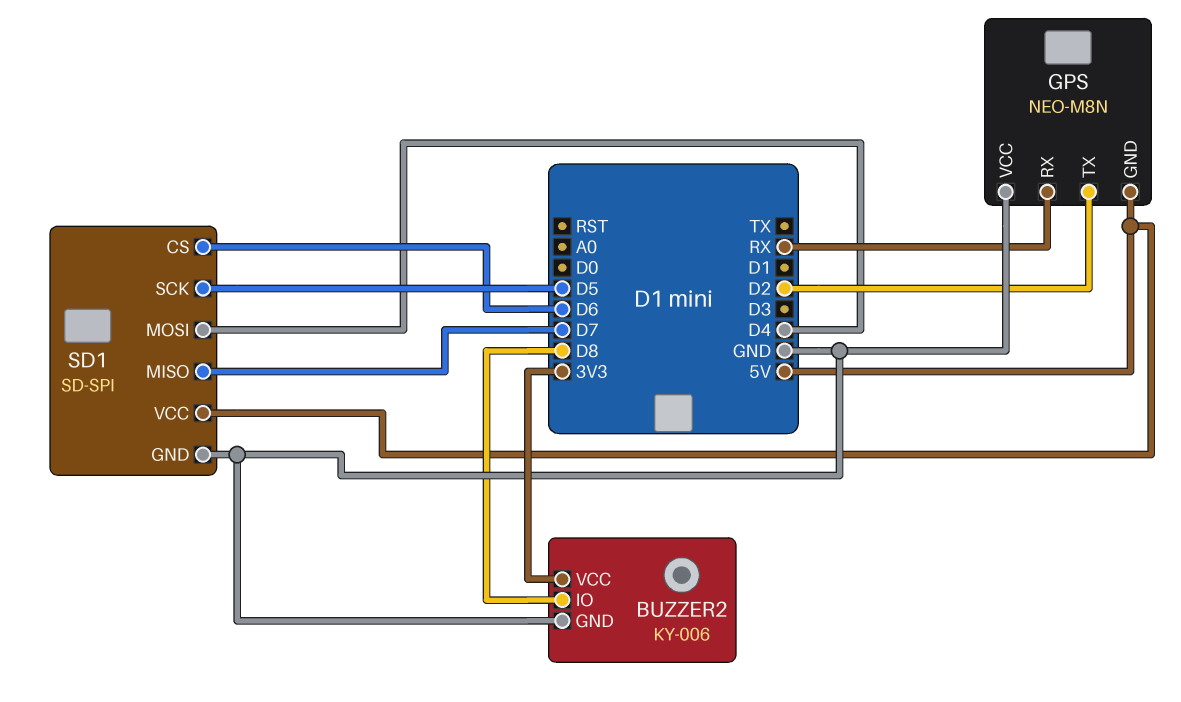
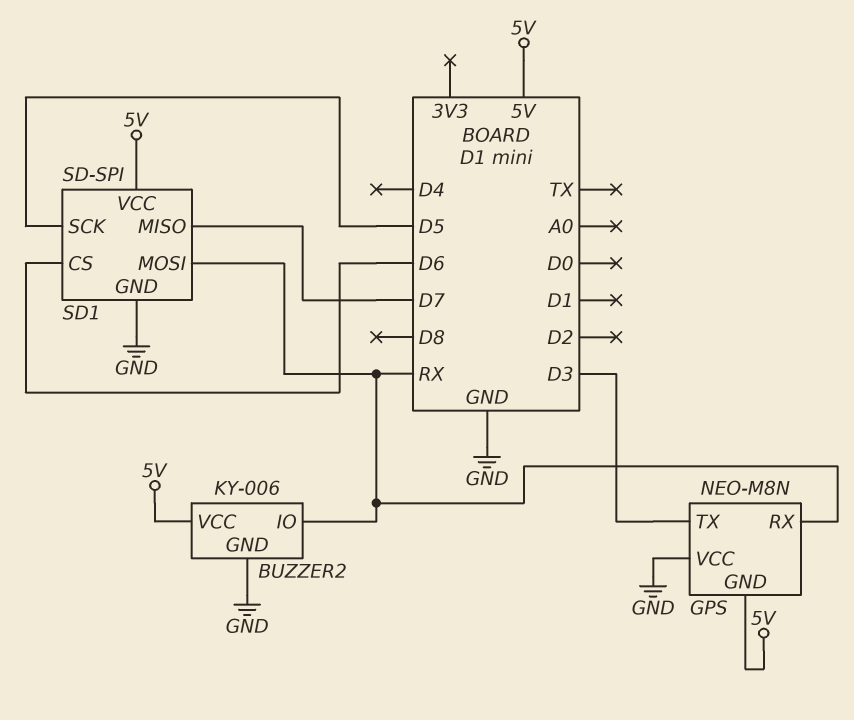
BUZZER2 pin IO: D8 -> RX
BUZZER2 pin VCC: 3V3 -> 5V
GPS pin TX: D2 -> D3
SD1 pin MOSI: D4 -> RX

